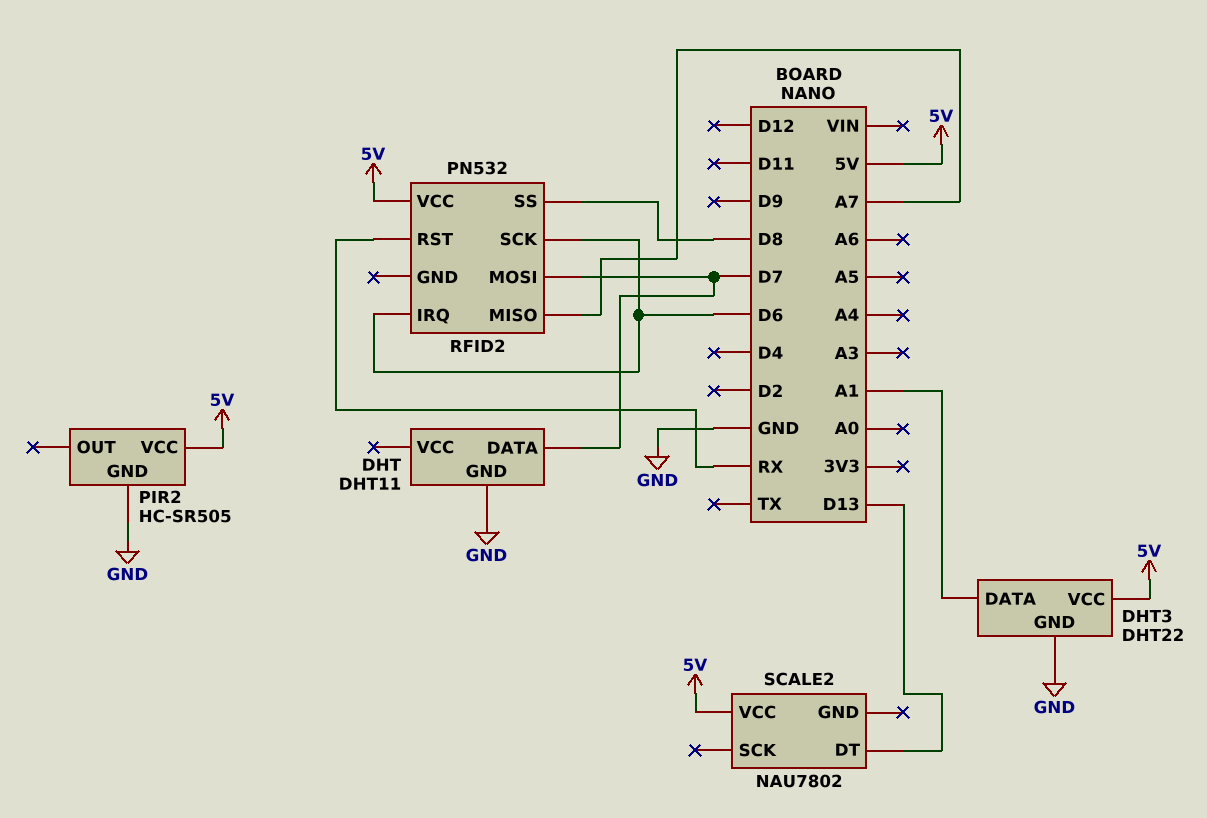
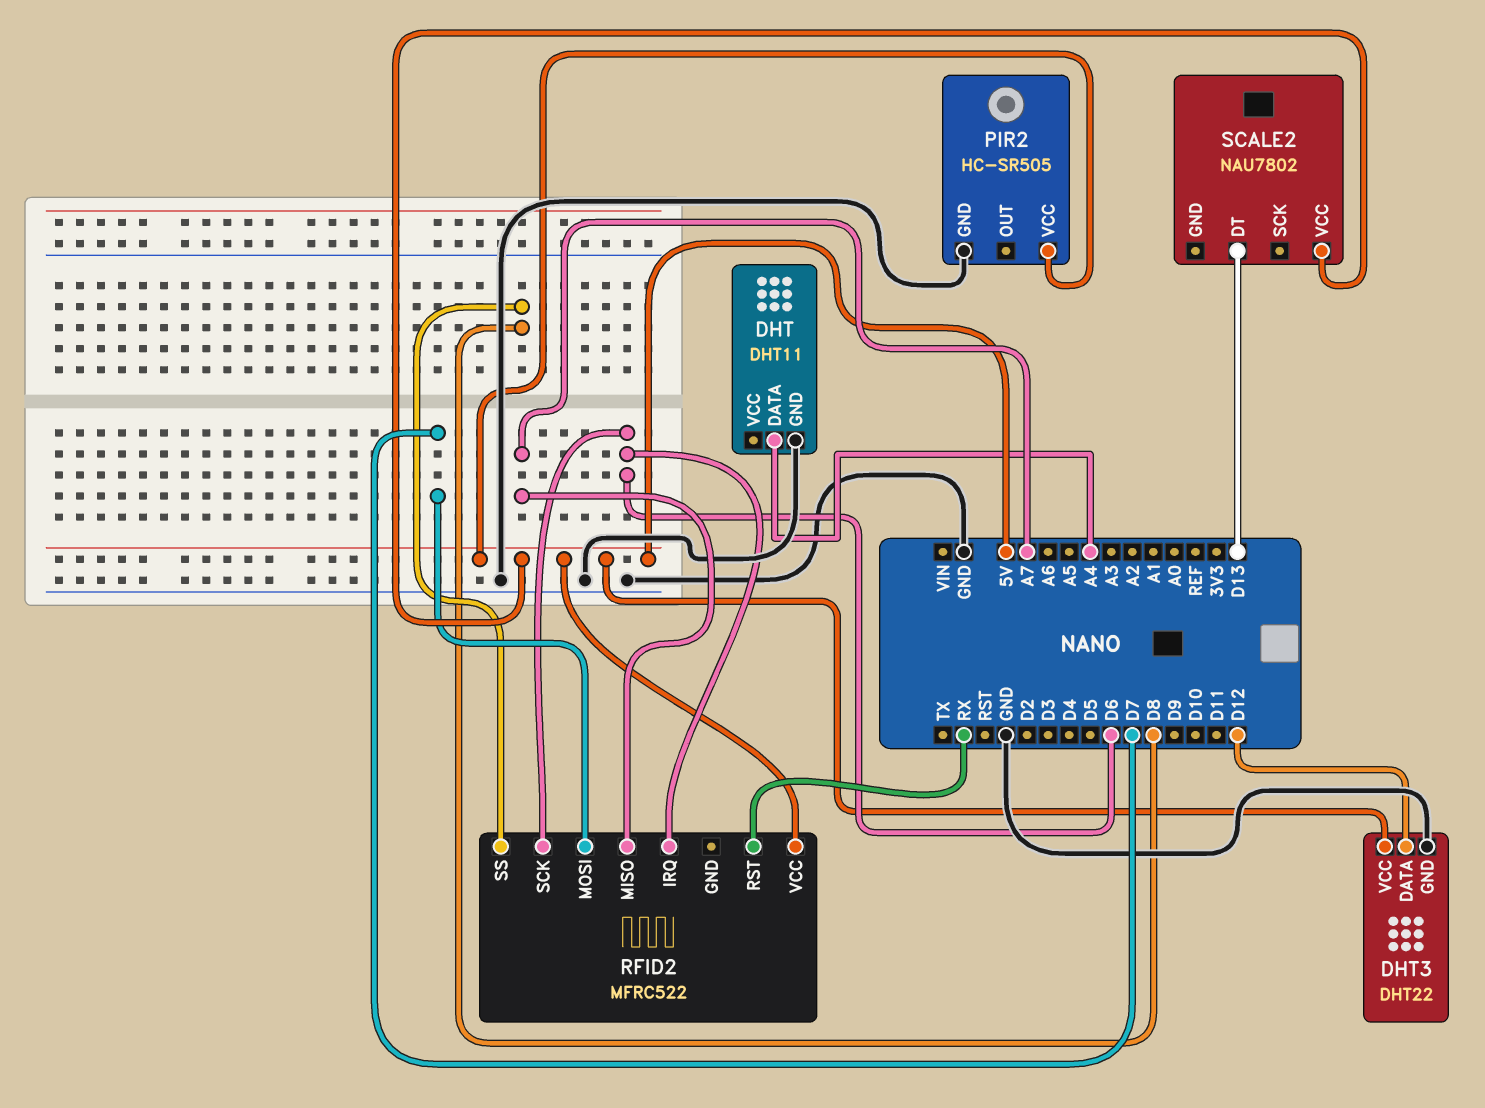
DHT pin DATA: D7 -> A4
DHT3 pin DATA: A1 -> D12
RFID2: PN532 -> MFRC522

